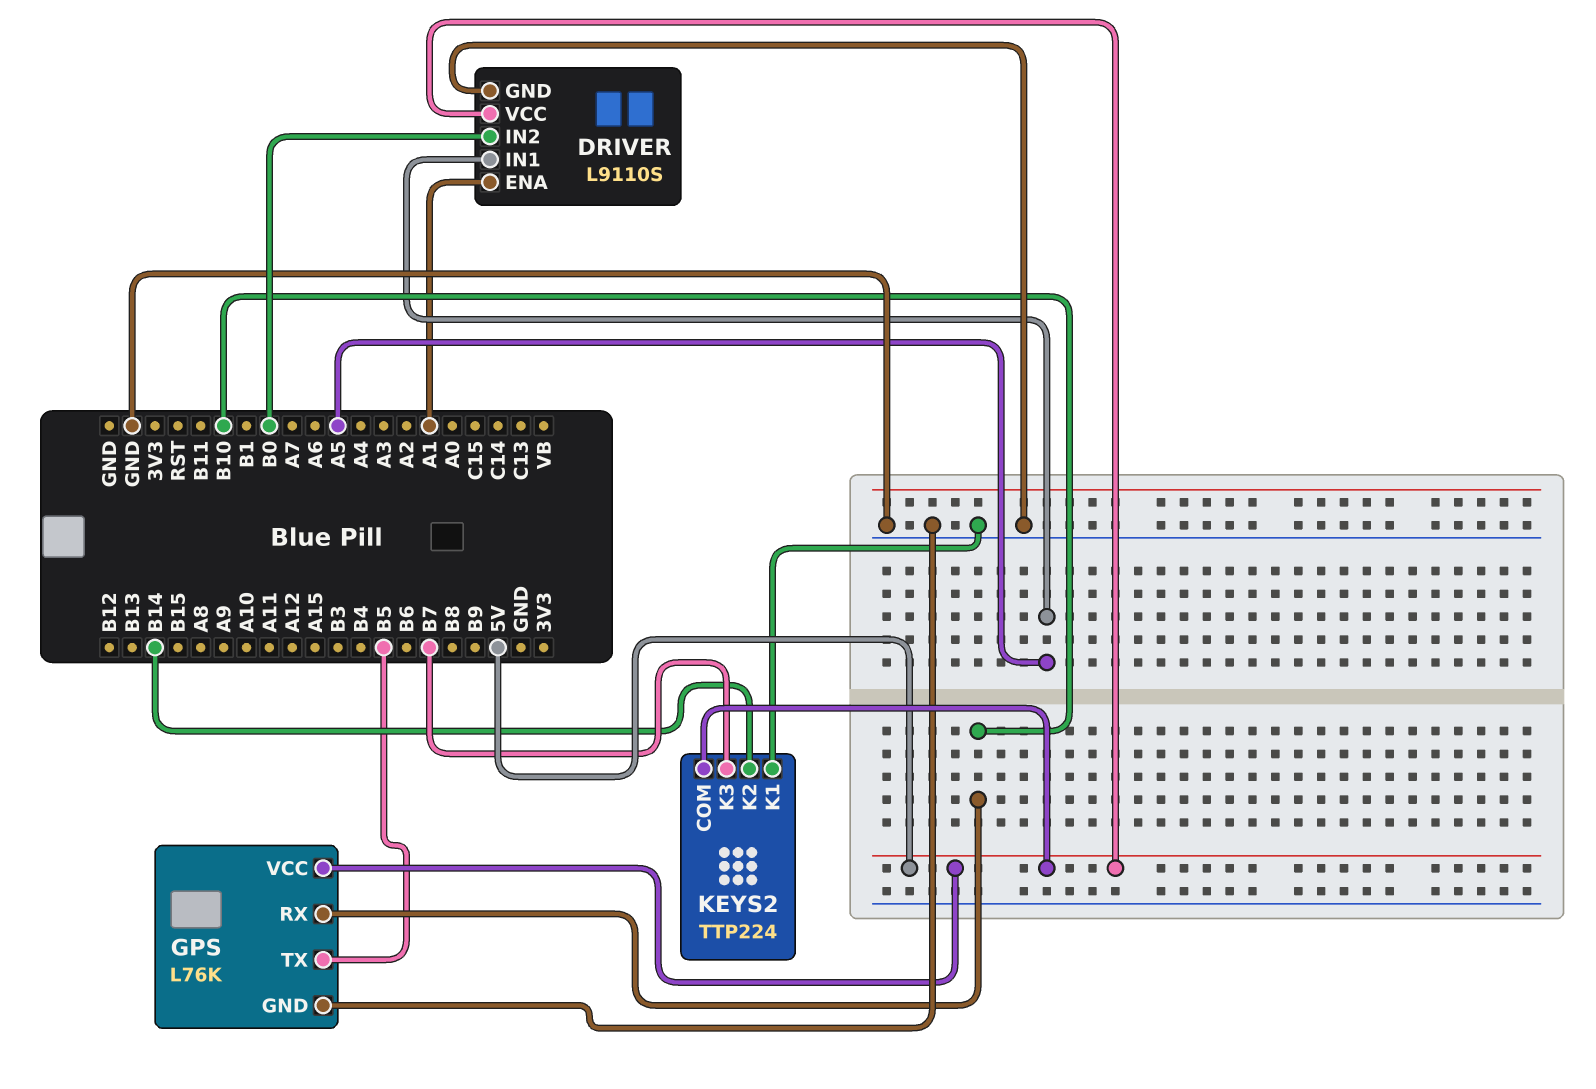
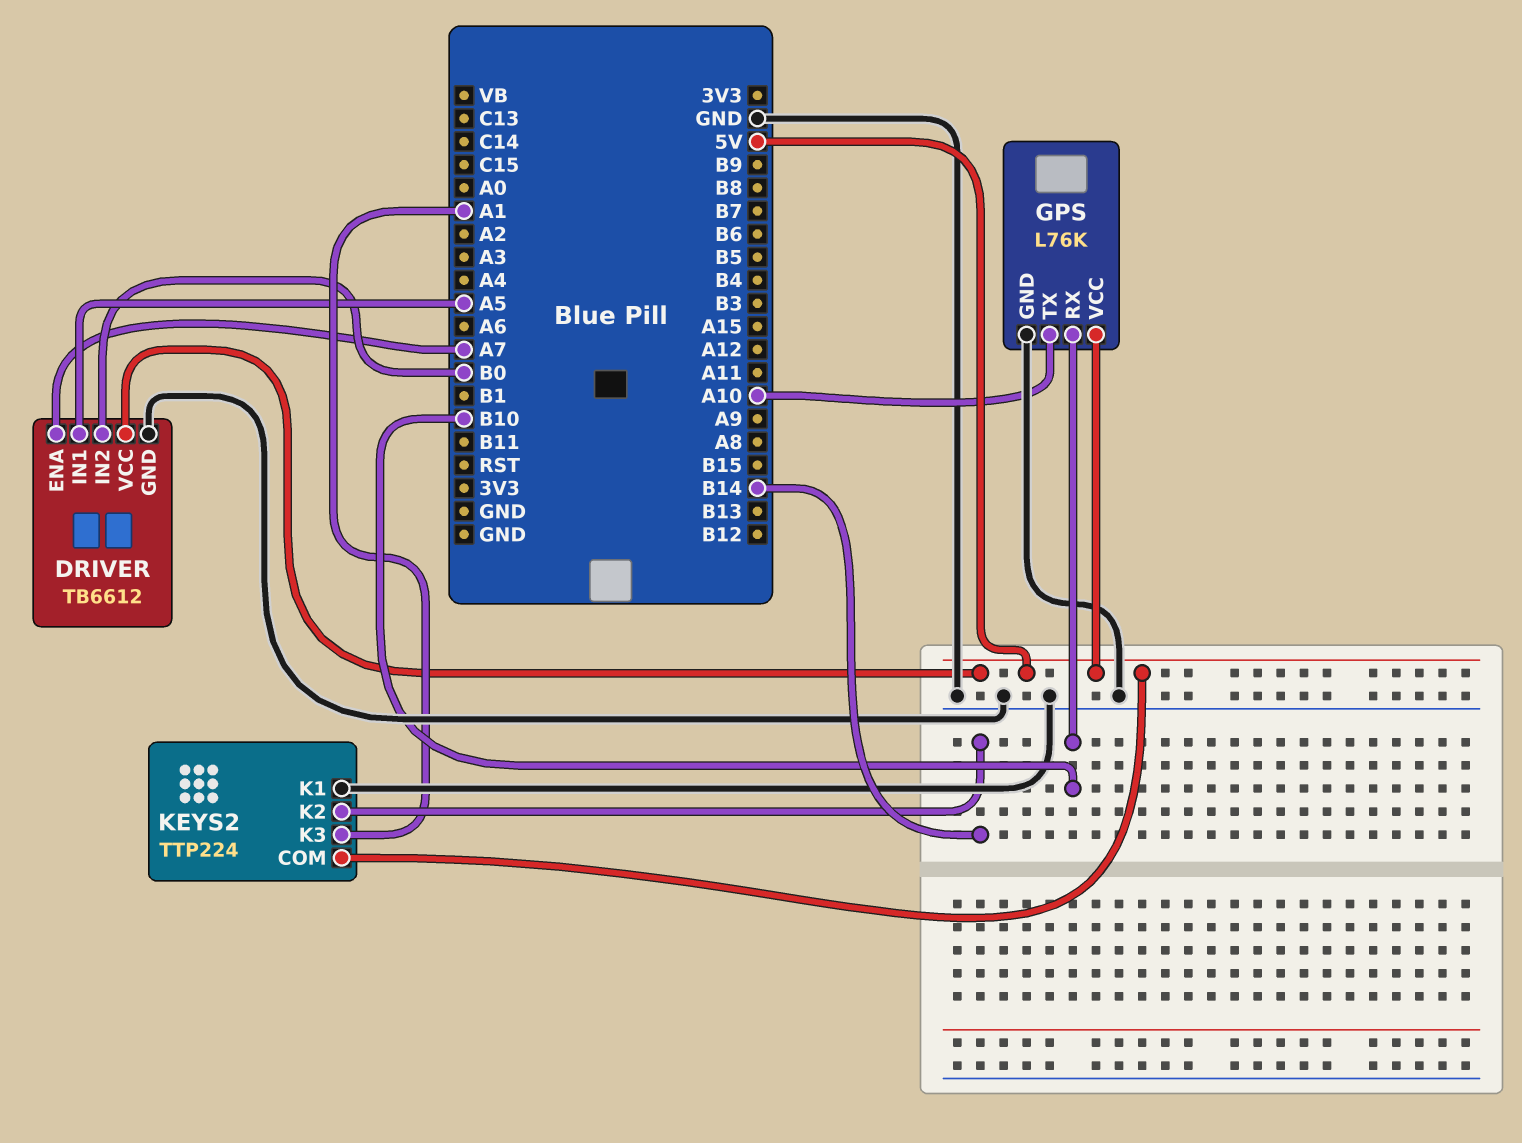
DRIVER: L9110S -> TB6612
DRIVER pin ENA: A1 -> A7
GPS pin TX: B5 -> A10
KEYS2 pin K3: B7 -> A1

